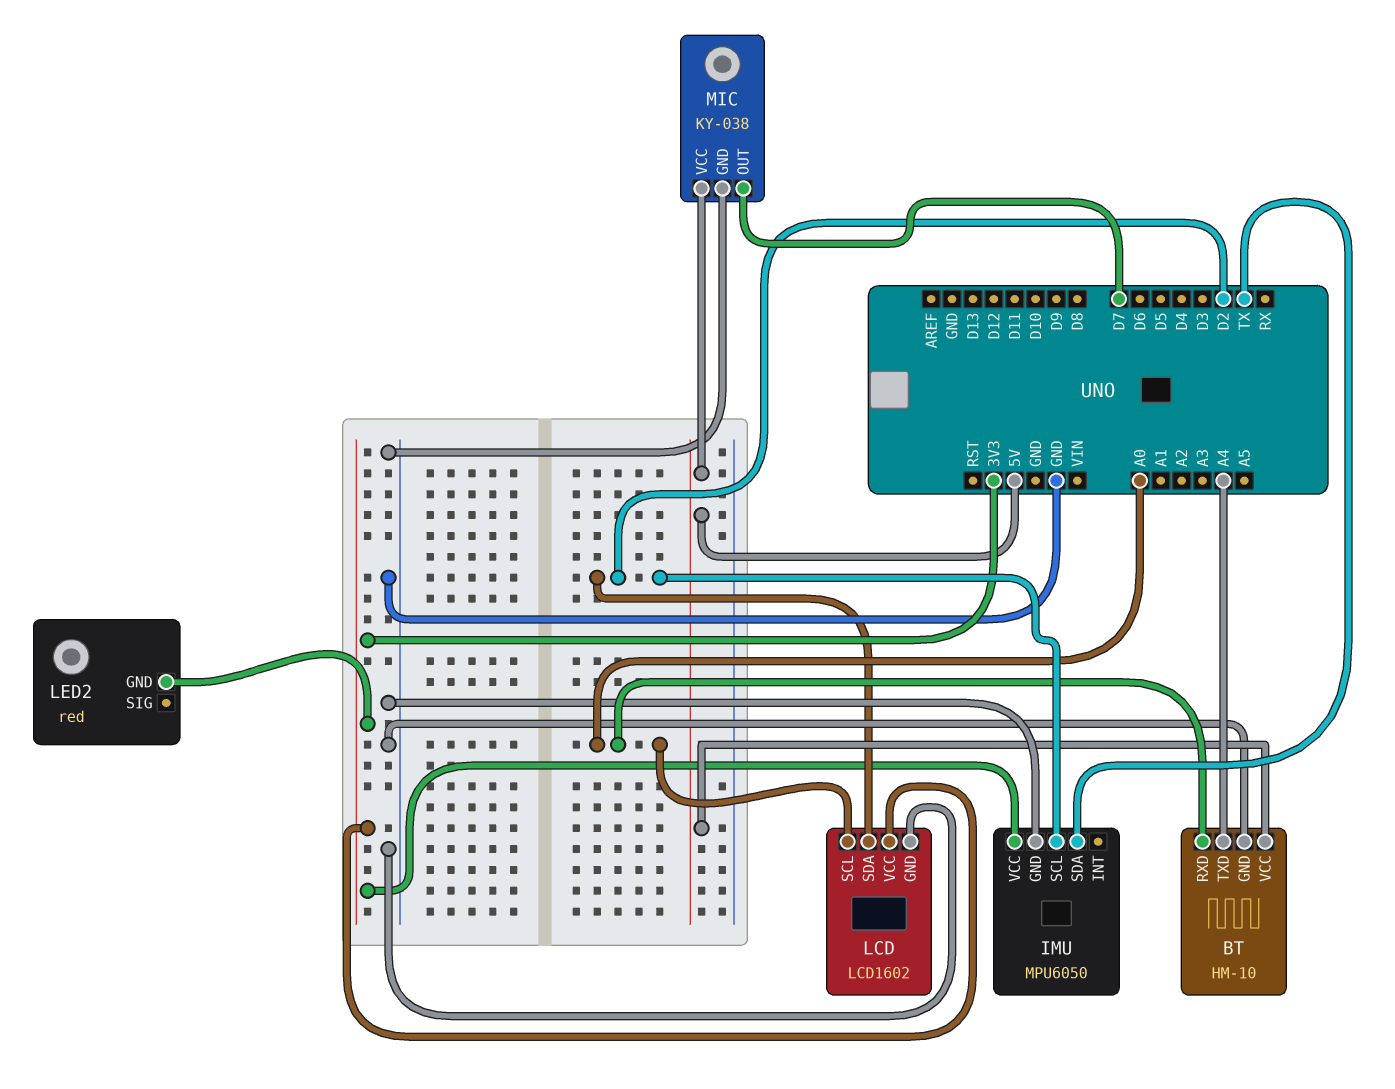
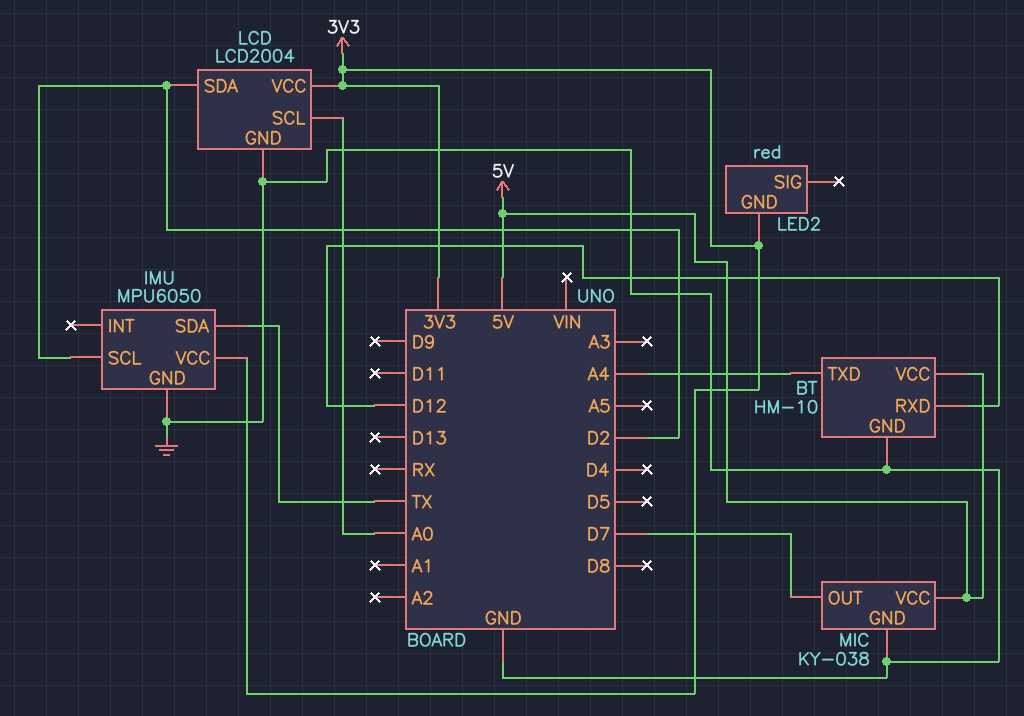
BT pin RXD: A0 -> D12
LCD: LCD1602 -> LCD2004

